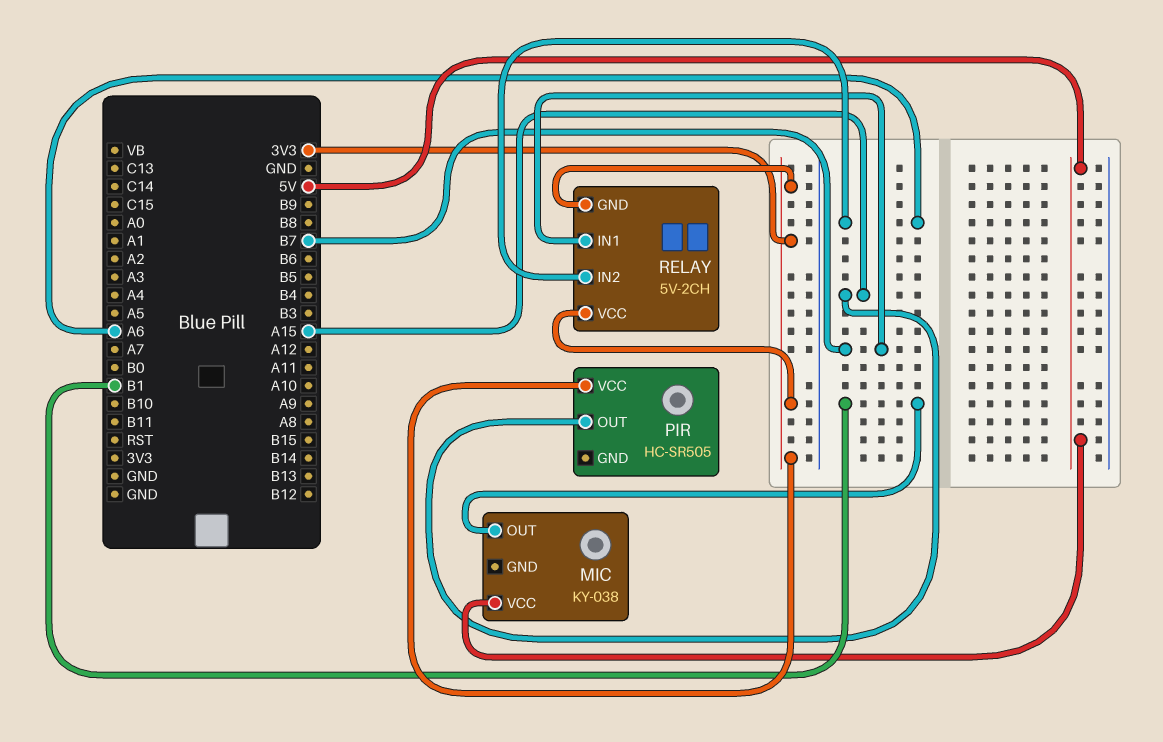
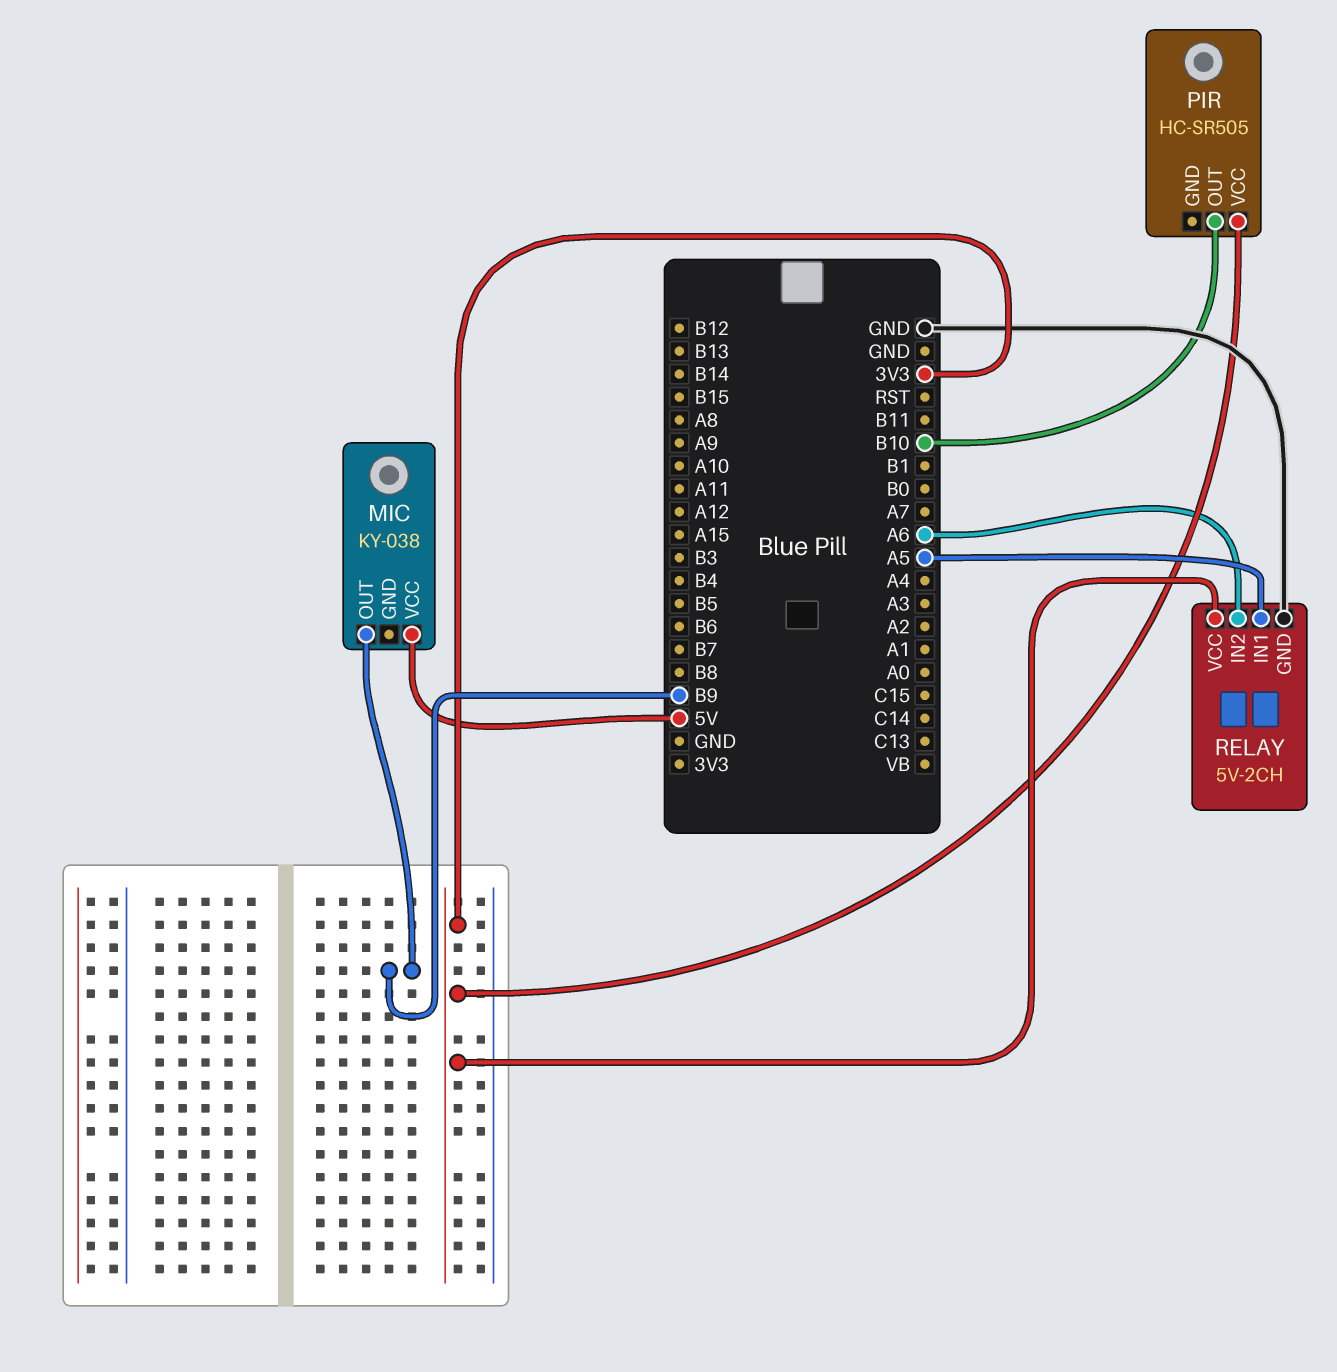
MIC pin OUT: B1 -> B9
PIR pin OUT: A15 -> B10
RELAY pin GND: 3V3 -> GND
RELAY pin IN1: B7 -> A5

